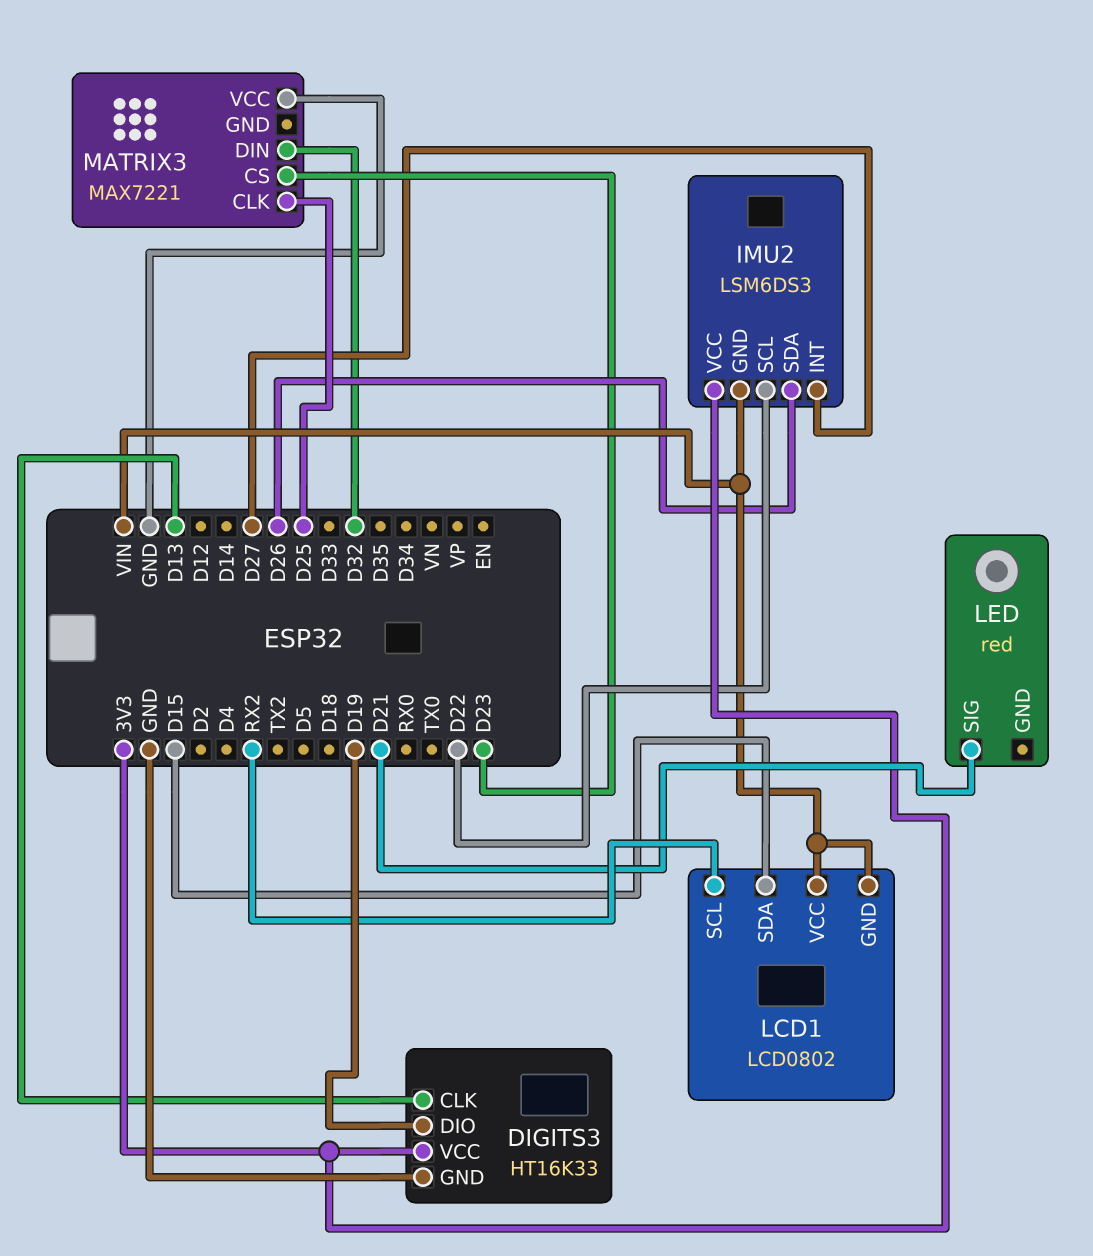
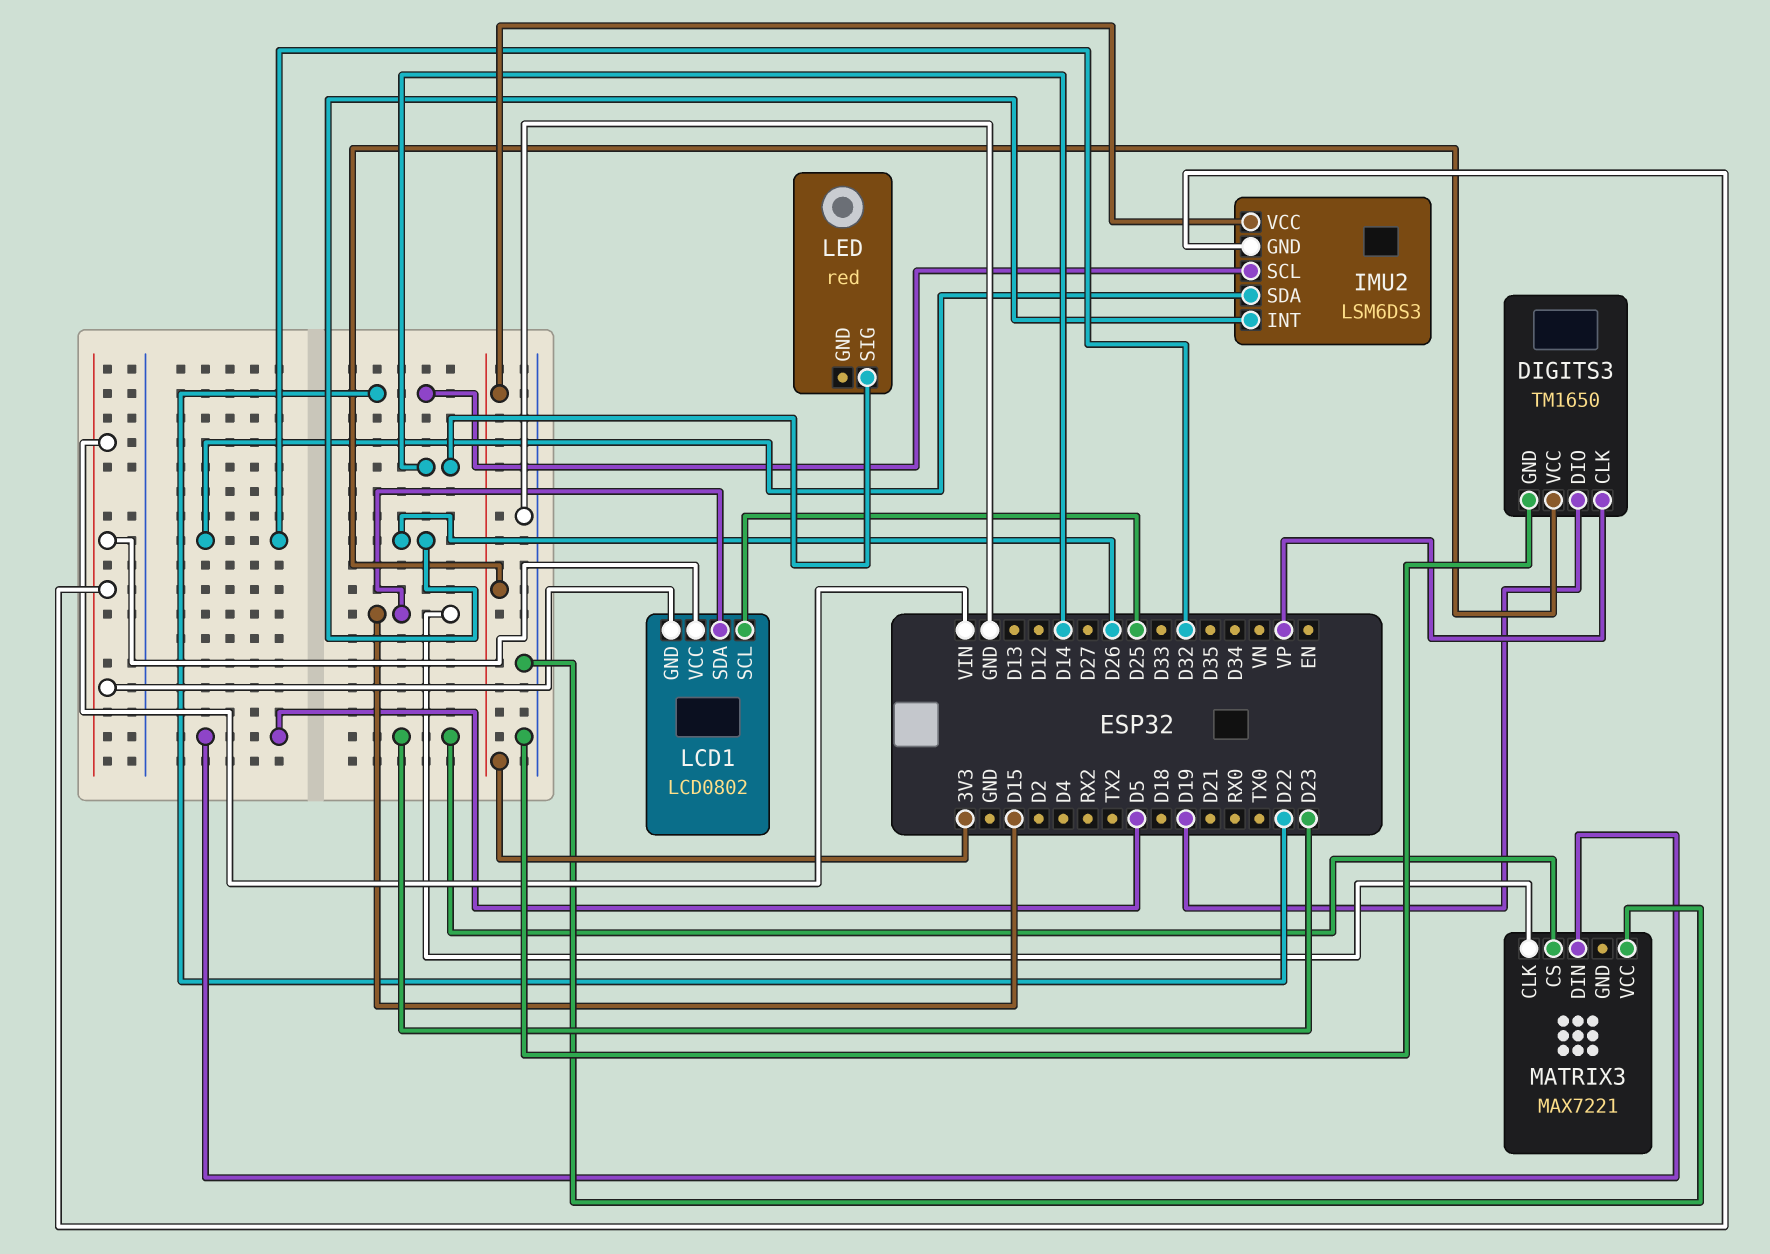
DIGITS3: HT16K33 -> TM1650
DIGITS3 pin CLK: D13 -> VP
IMU2 pin INT: D27 -> D26
IMU2 pin SDA: D26 -> D32
LCD1 pin SCL: RX2 -> D25
LED pin SIG: D21 -> D14
MATRIX3 pin CLK: D25 -> D15
MATRIX3 pin DIN: D32 -> D5

